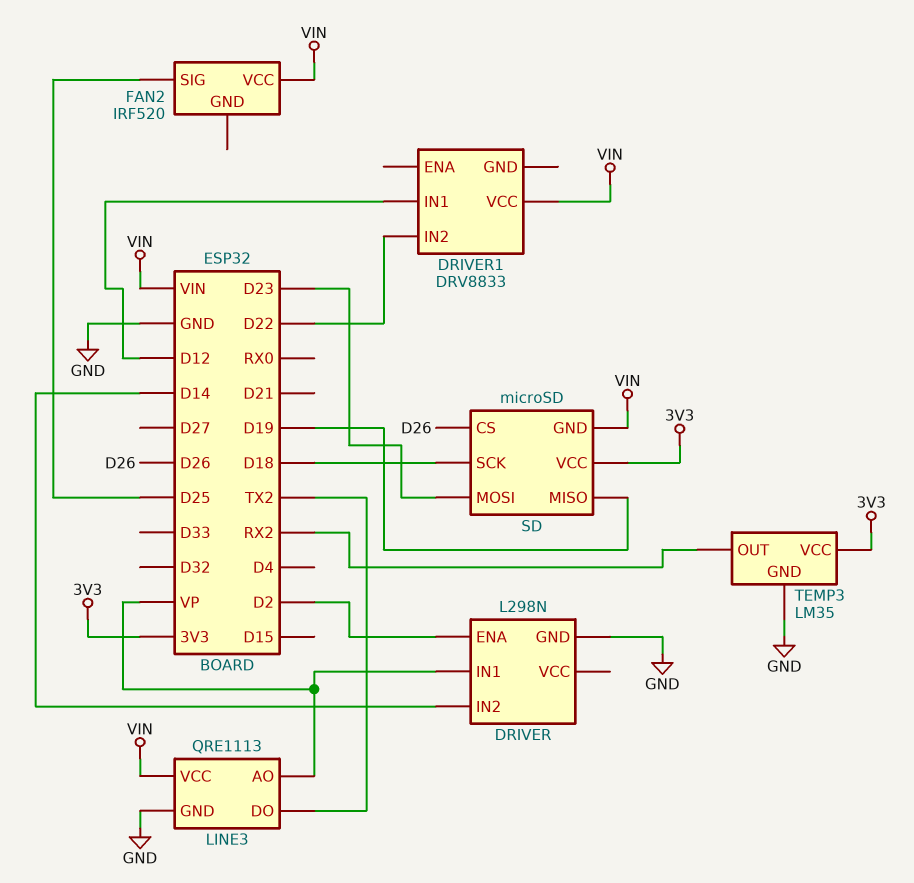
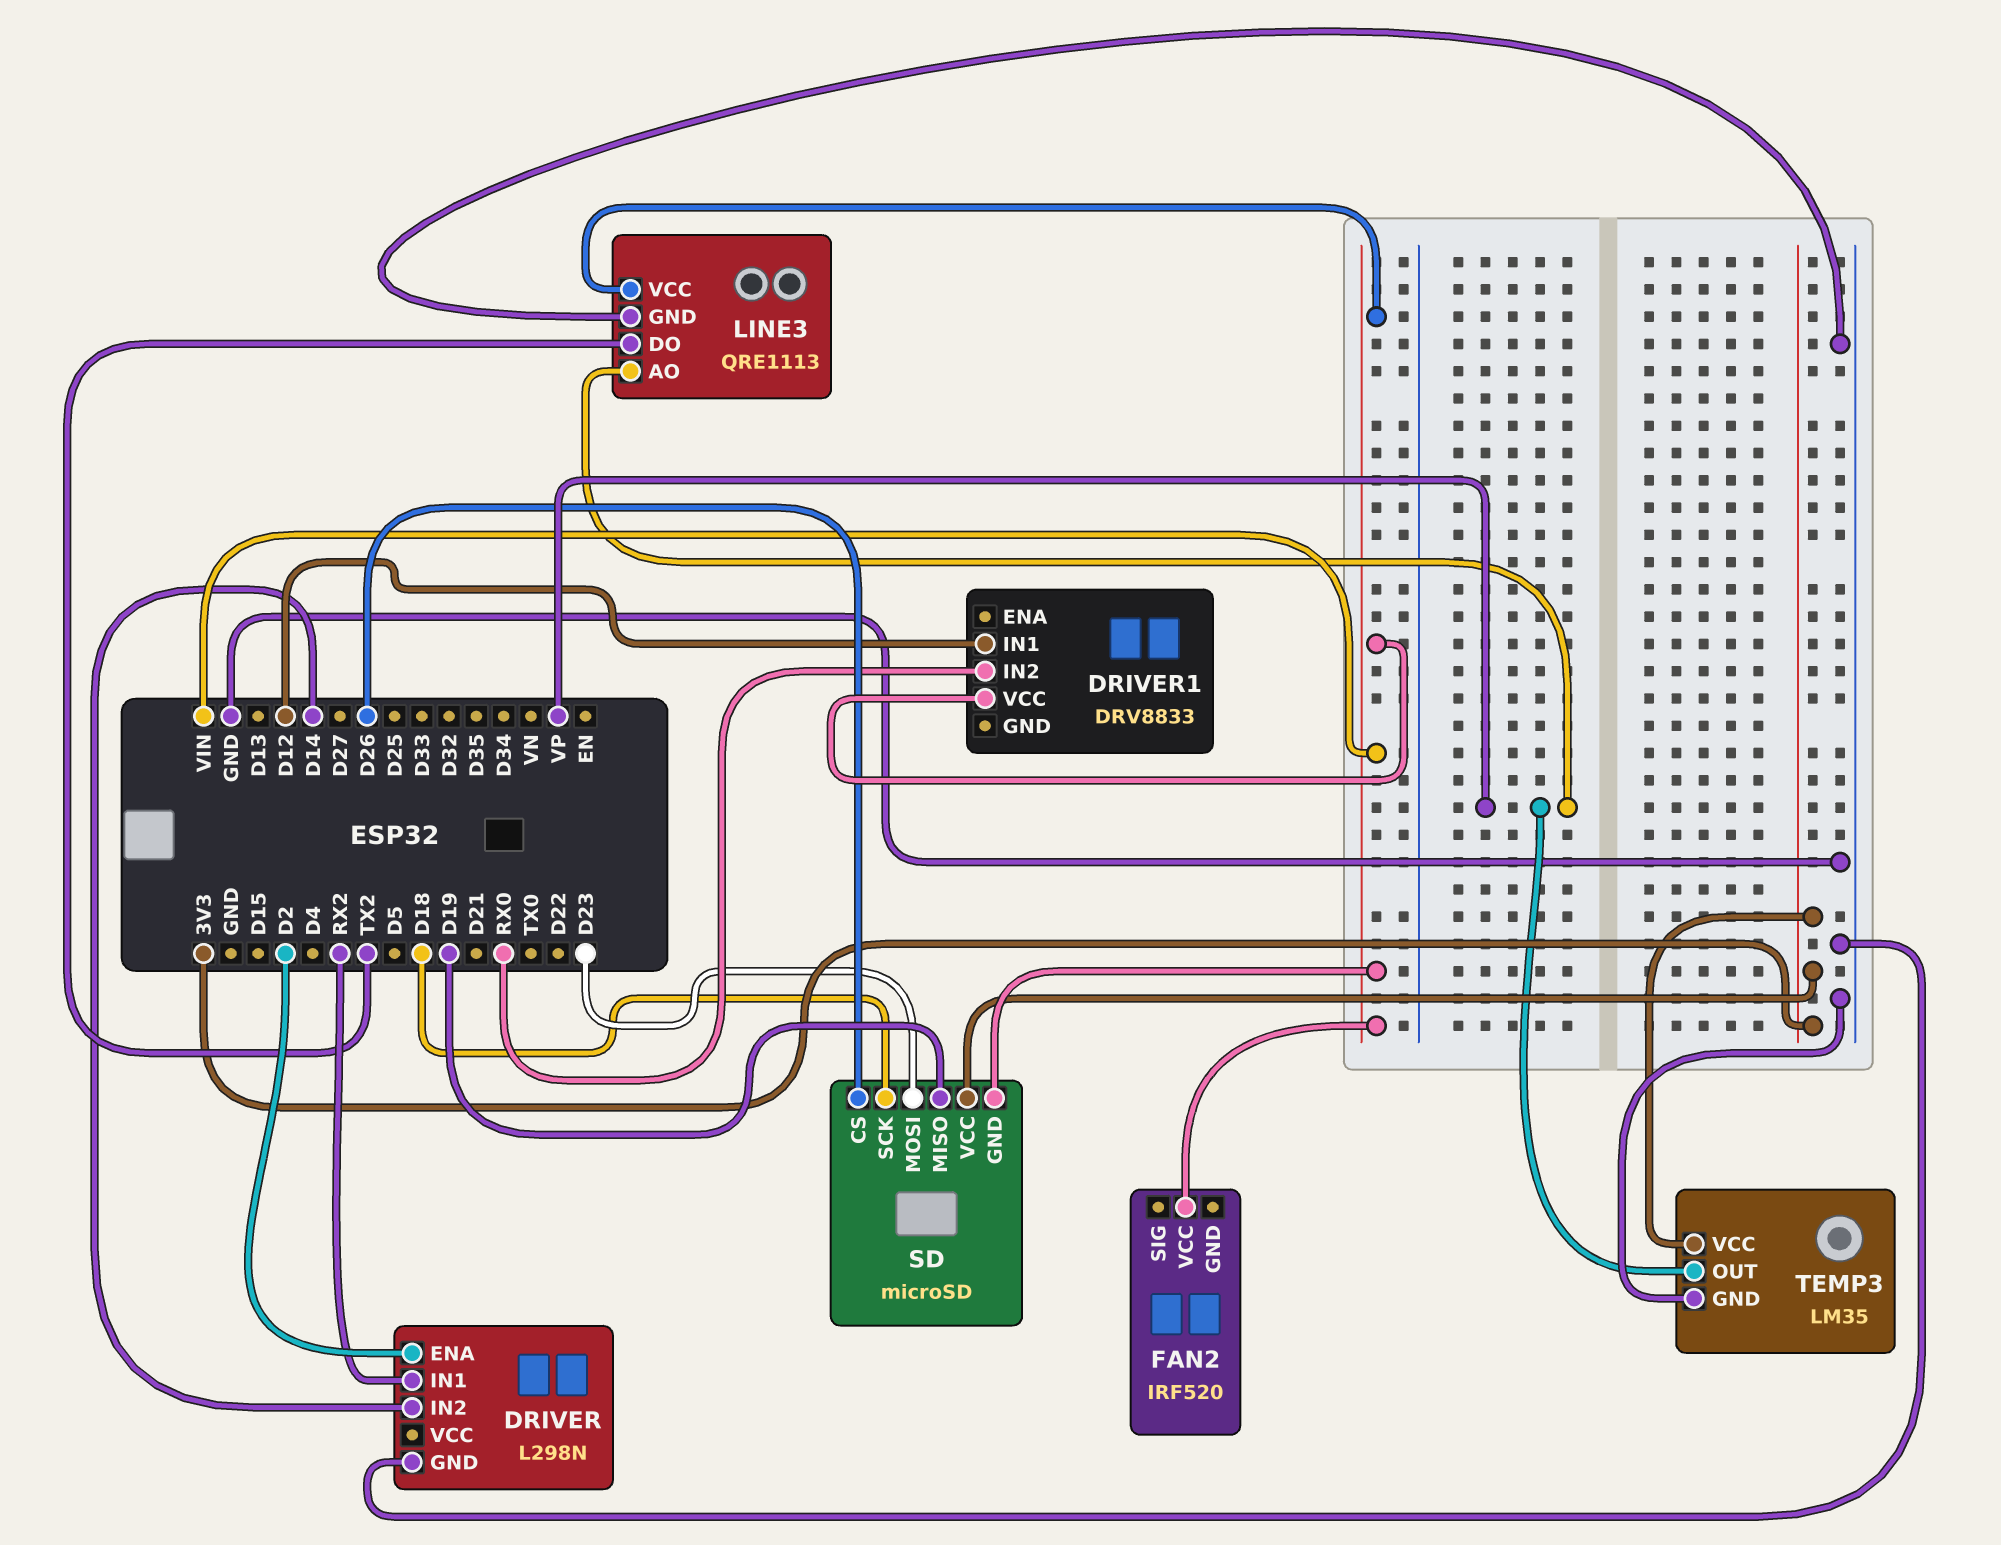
DRIVER pin IN1: VP -> RX2
DRIVER1 pin IN2: D22 -> RX0
FAN2 pin SIG: D25 -> none
TEMP3 pin OUT: RX2 -> VP

